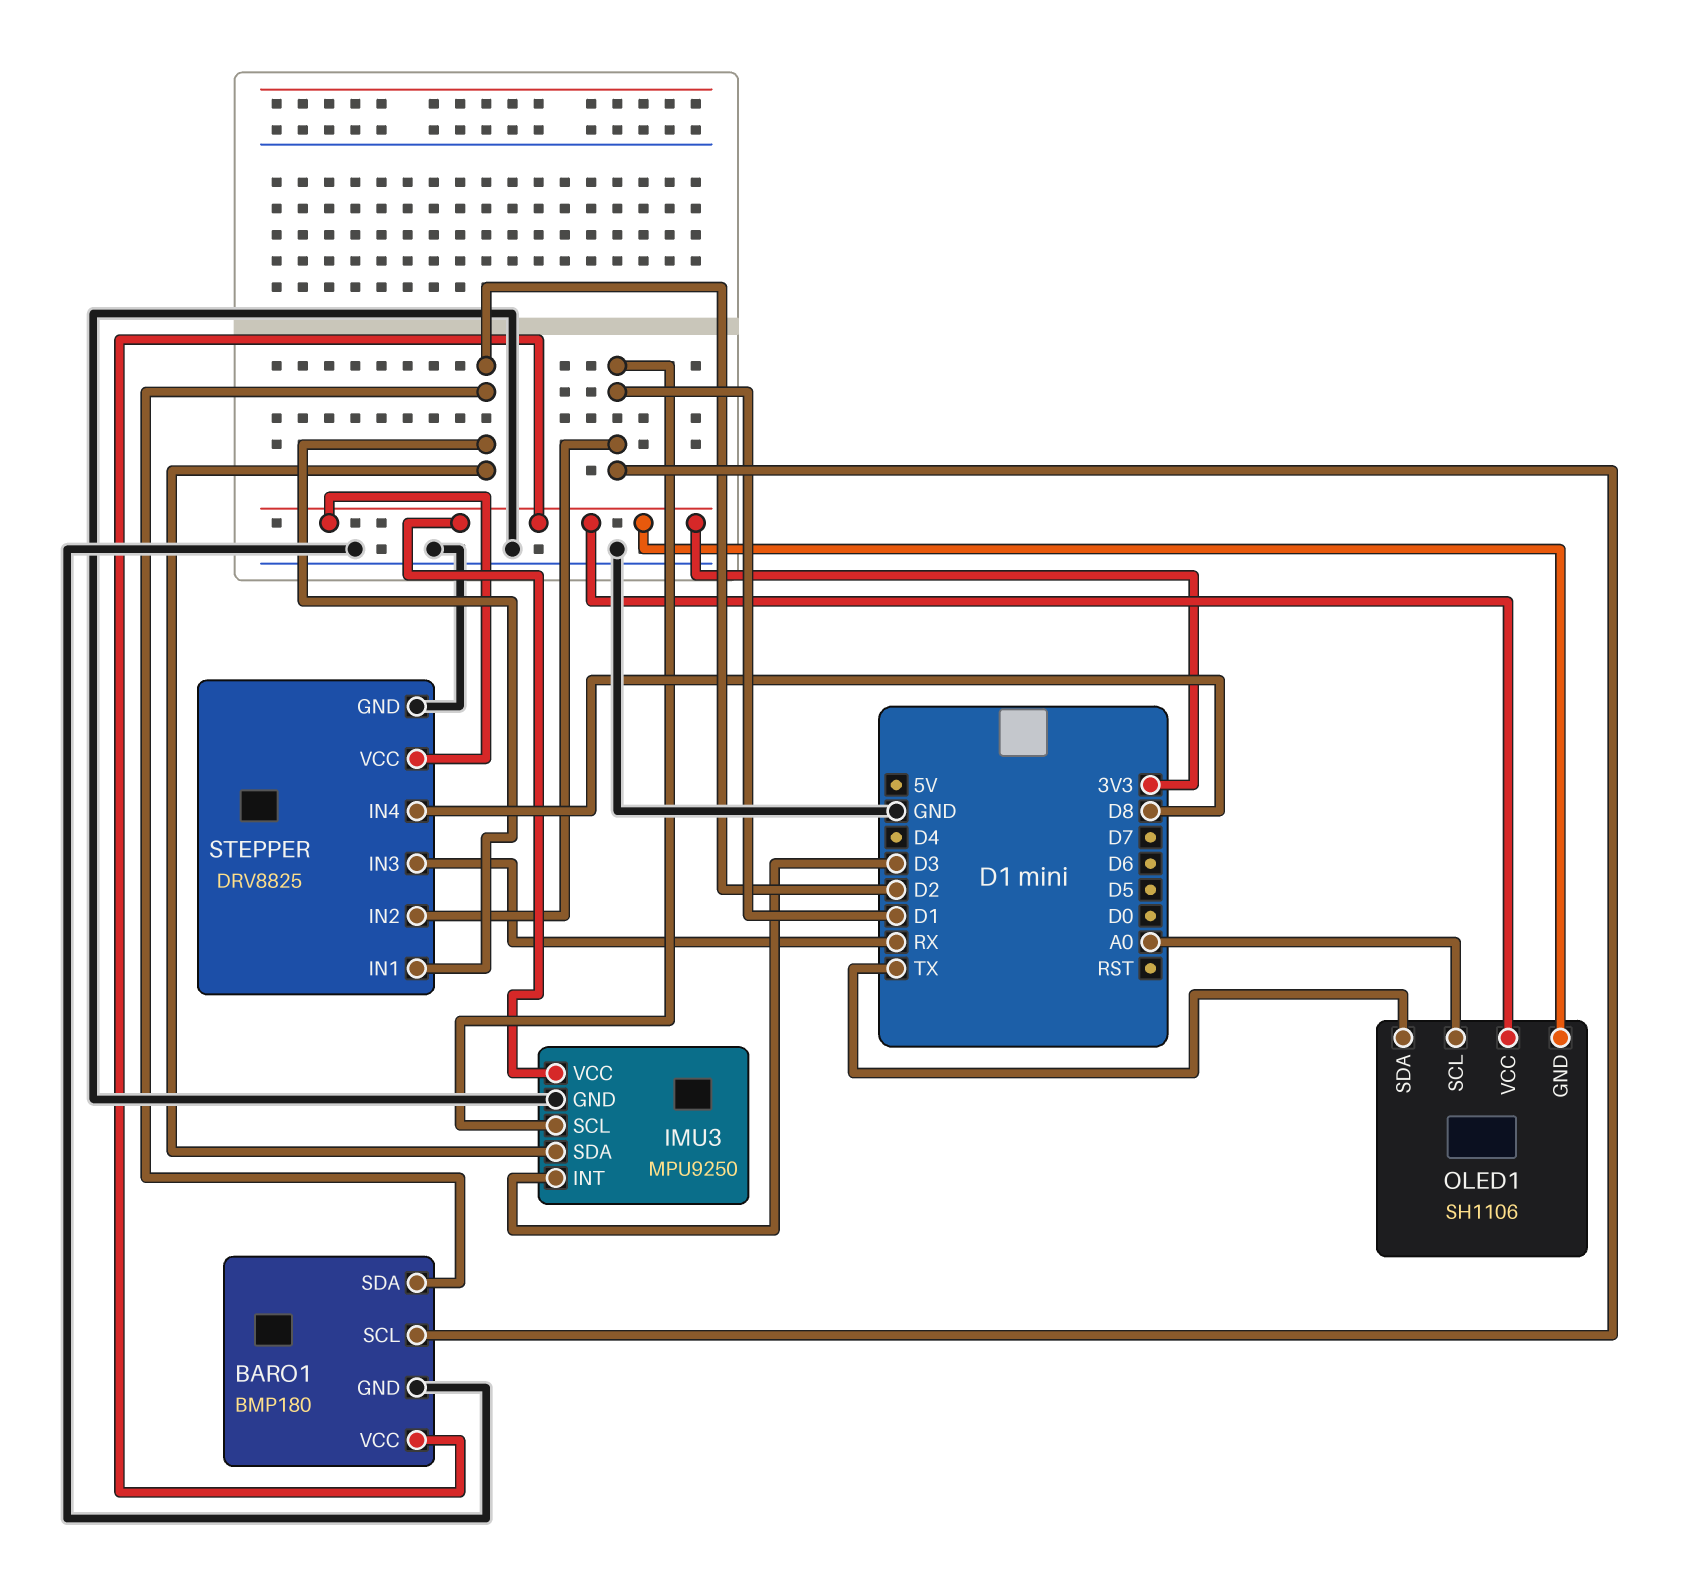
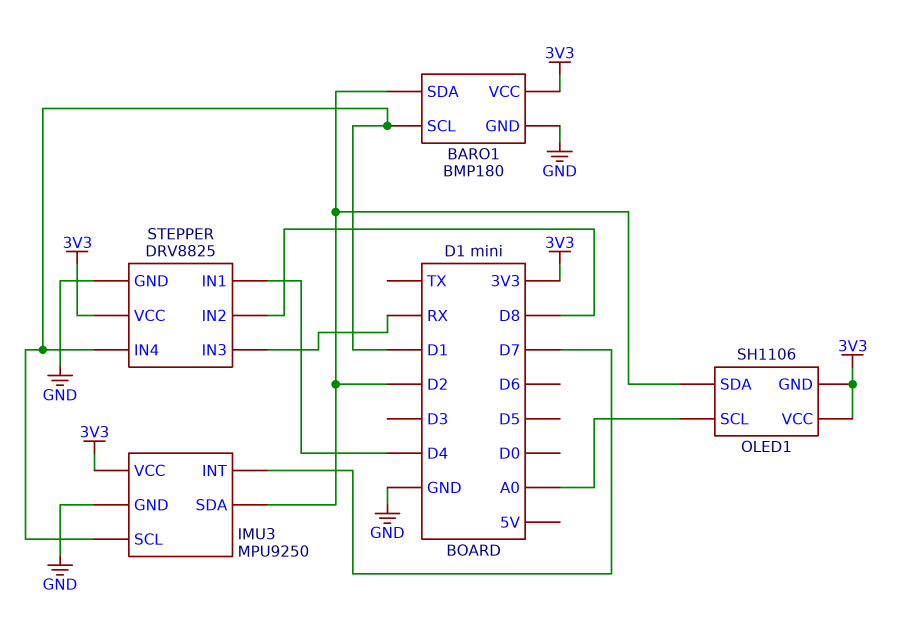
IMU3 pin INT: D3 -> D7
OLED1 pin SDA: TX -> D2
STEPPER pin IN1: D2 -> D4
STEPPER pin IN2: D1 -> D8
STEPPER pin IN4: D8 -> D1

